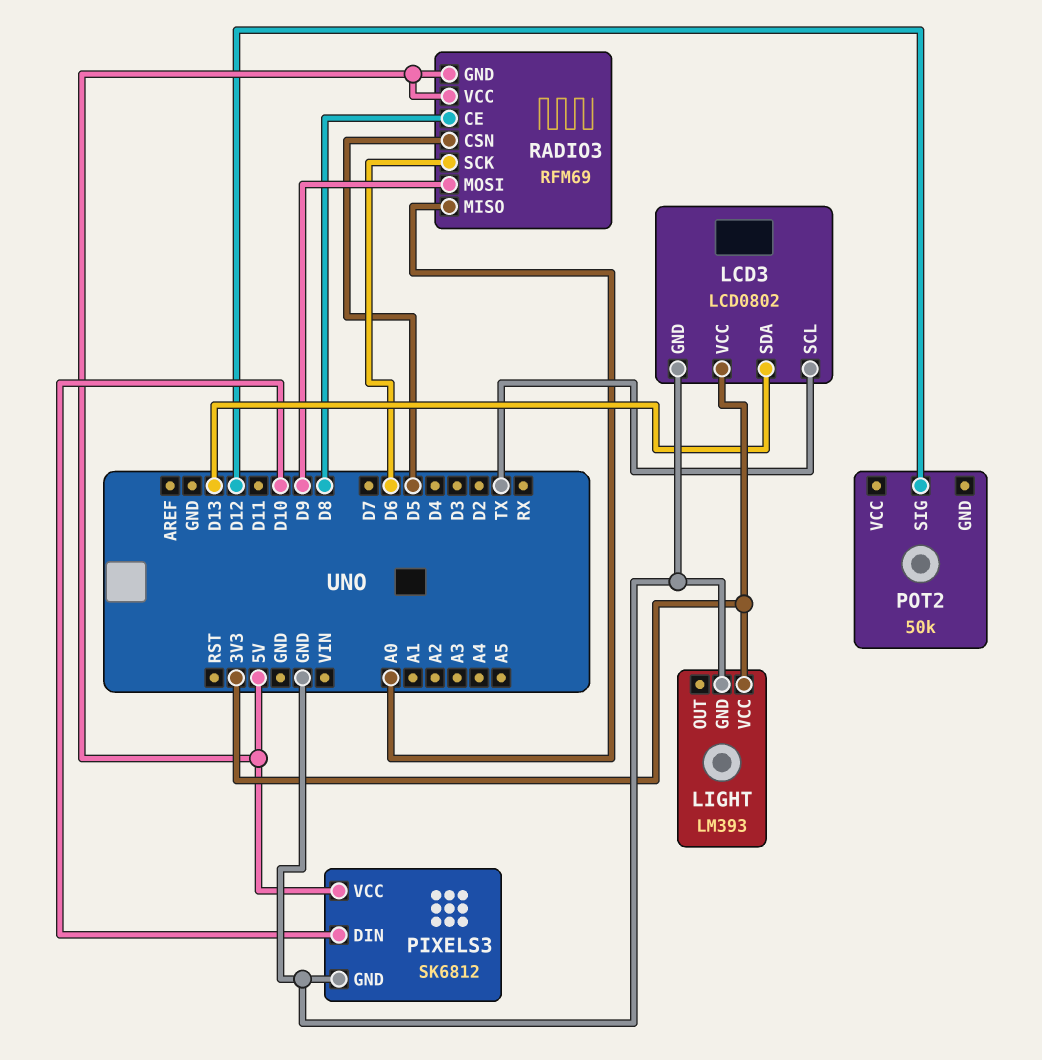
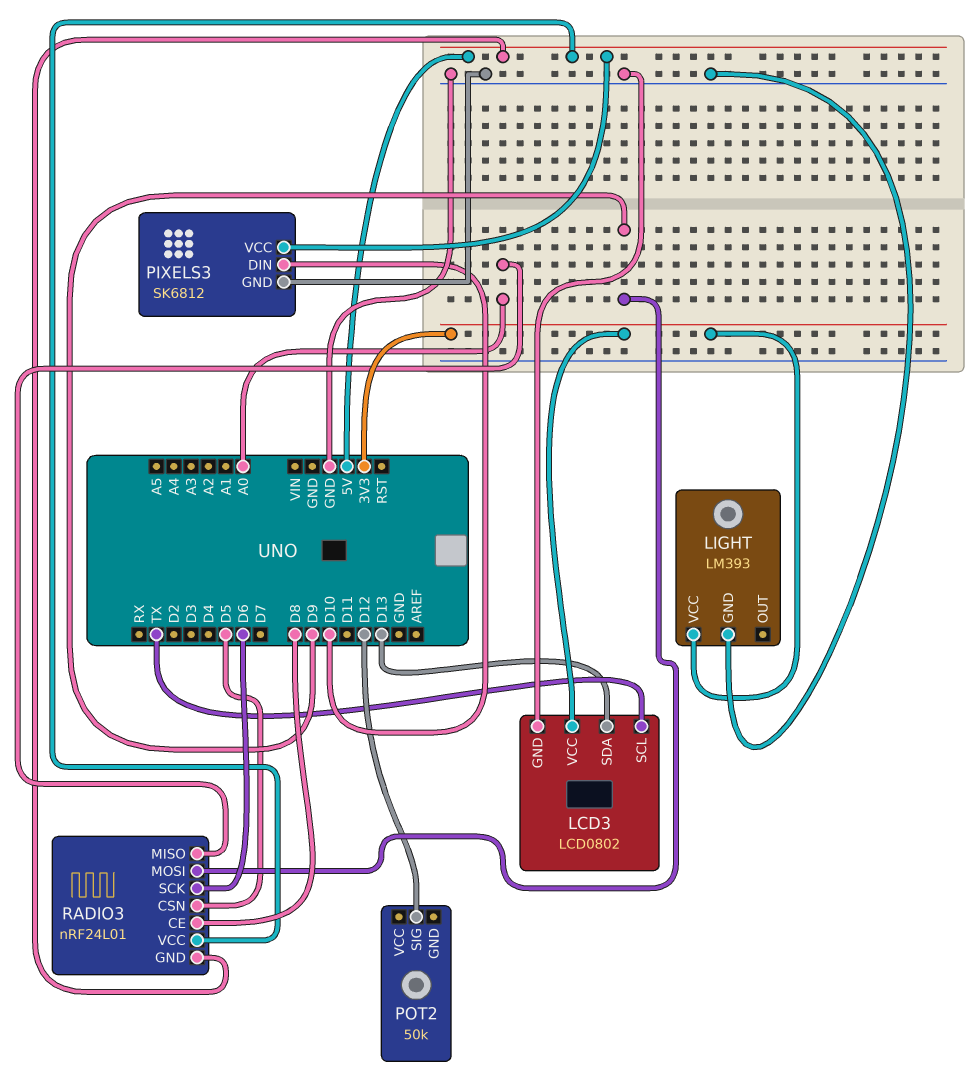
RADIO3: RFM69 -> nRF24L01

